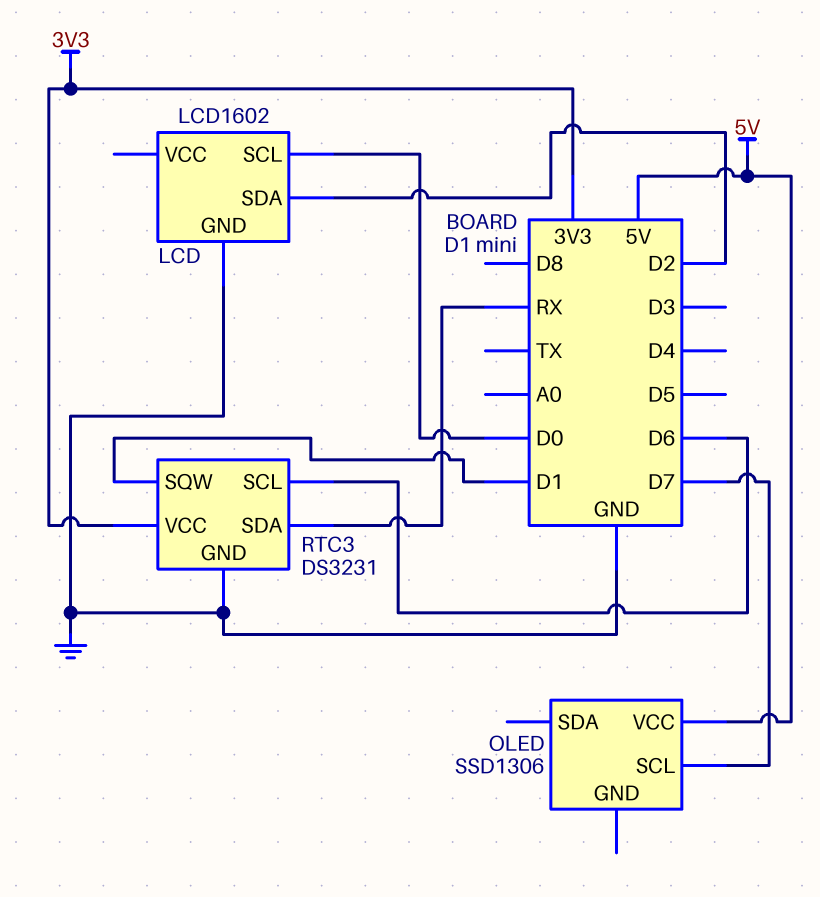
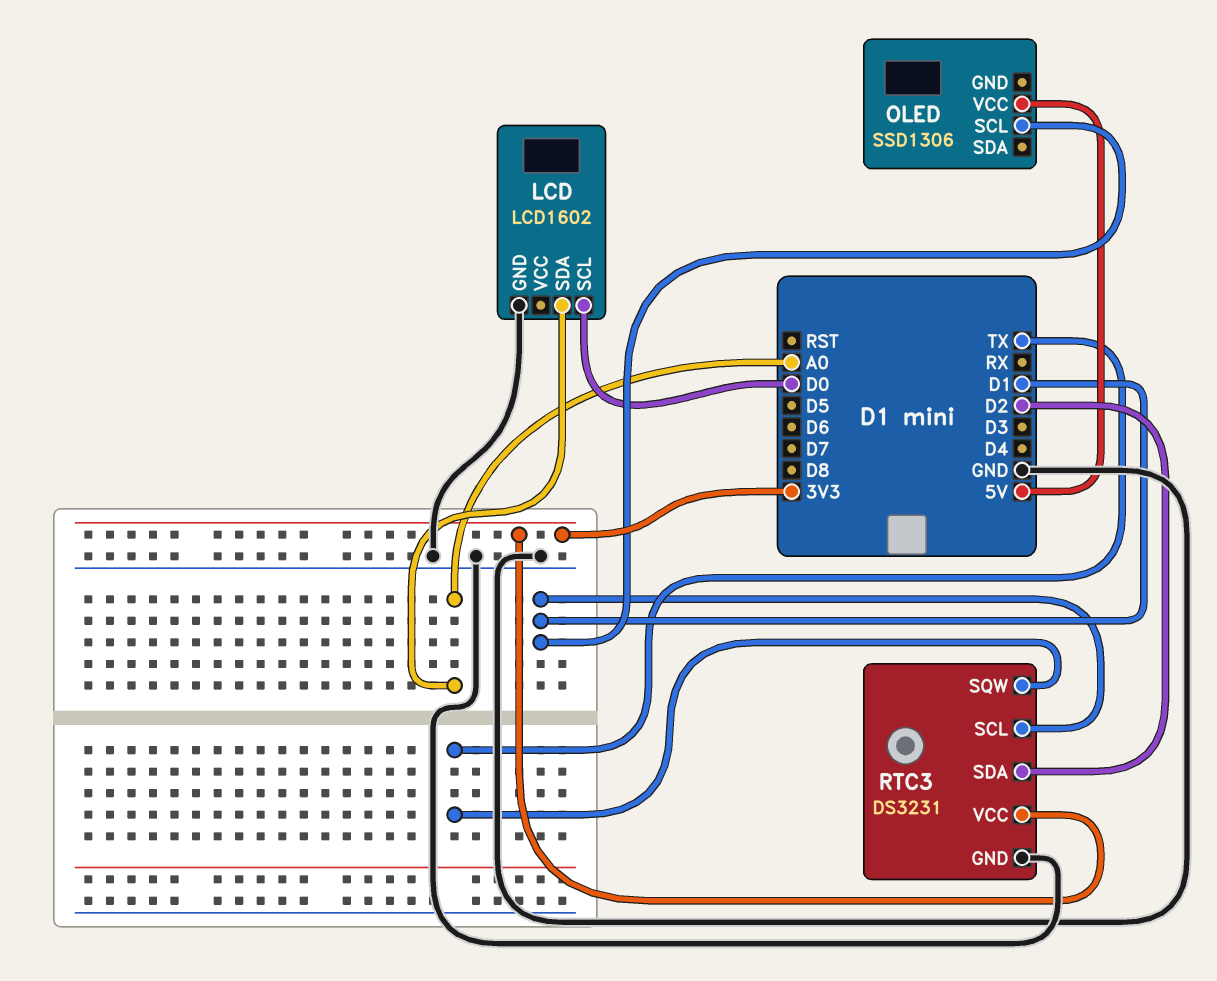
LCD pin SDA: D2 -> A0
OLED pin SCL: D7 -> D1
RTC3 pin SCL: D6 -> D1
RTC3 pin SDA: RX -> D2
RTC3 pin SQW: D1 -> TX

